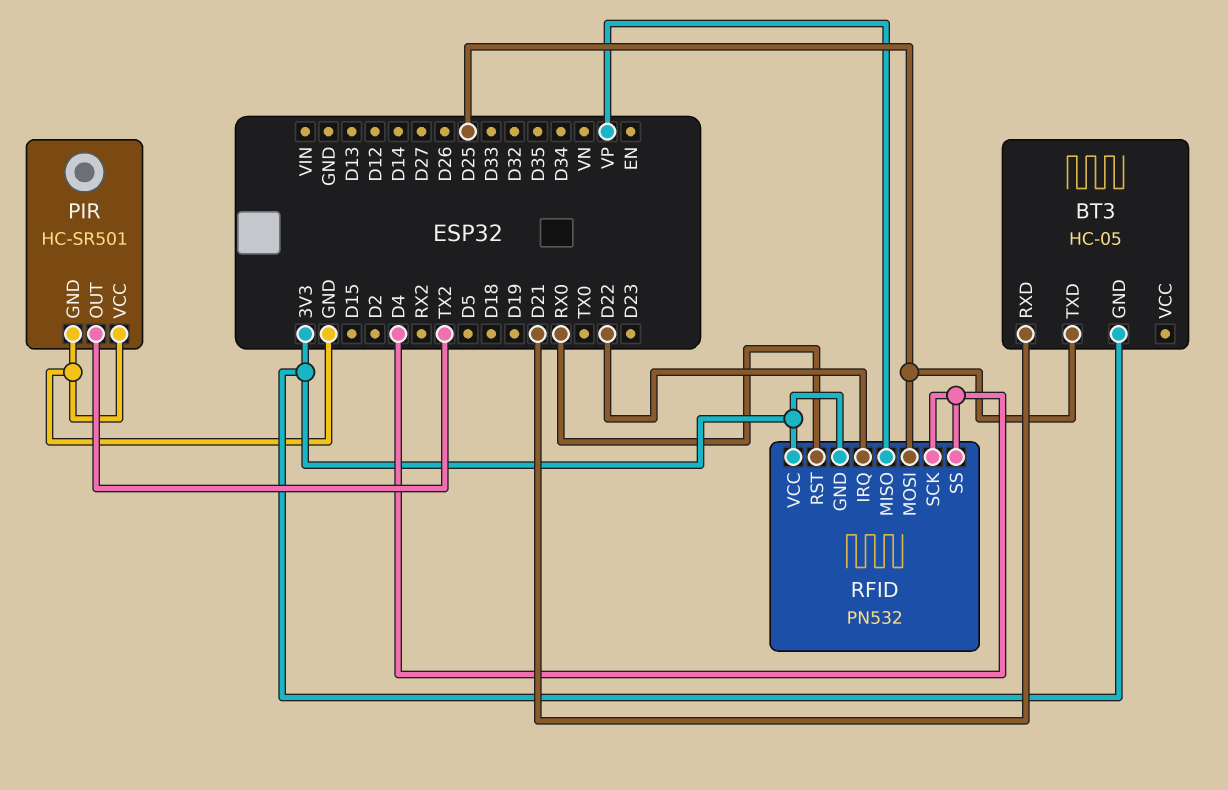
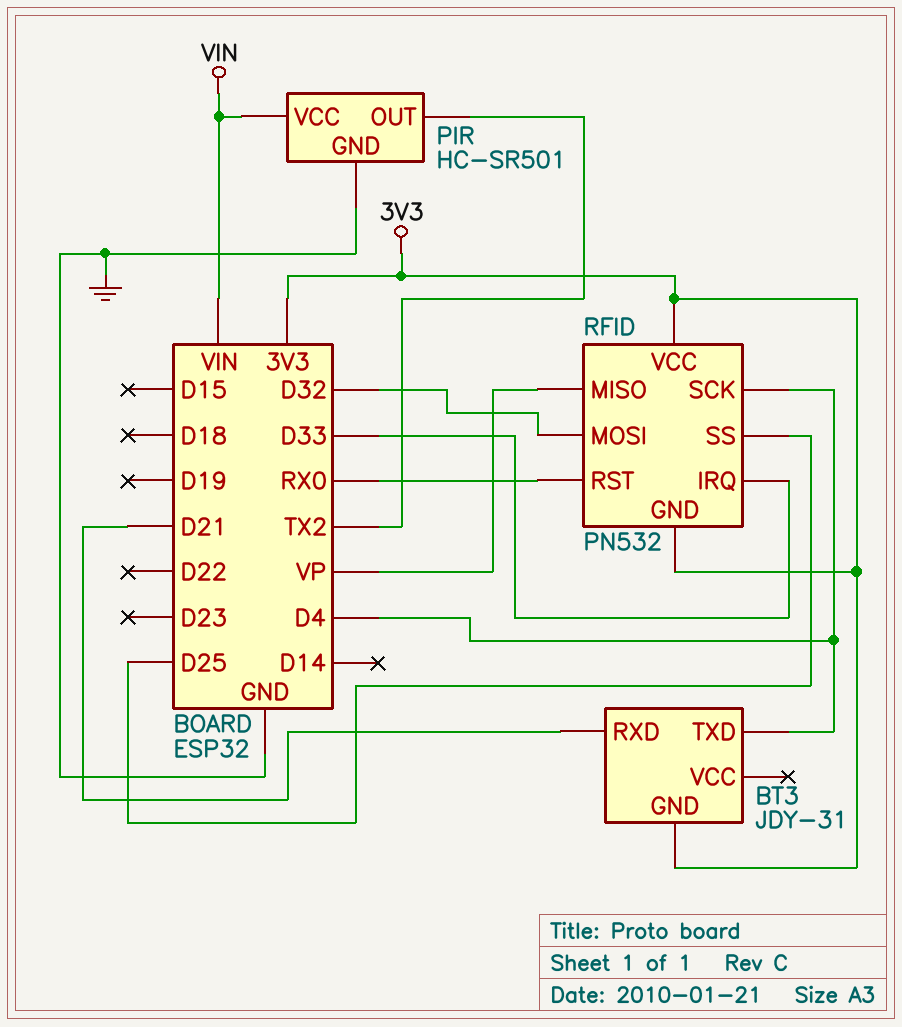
BT3: HC-05 -> JDY-31
BT3 pin TXD: D25 -> D4
PIR pin VCC: GND -> VIN
RFID pin IRQ: D22 -> D33
RFID pin MOSI: D25 -> D32
RFID pin SS: D4 -> D25

